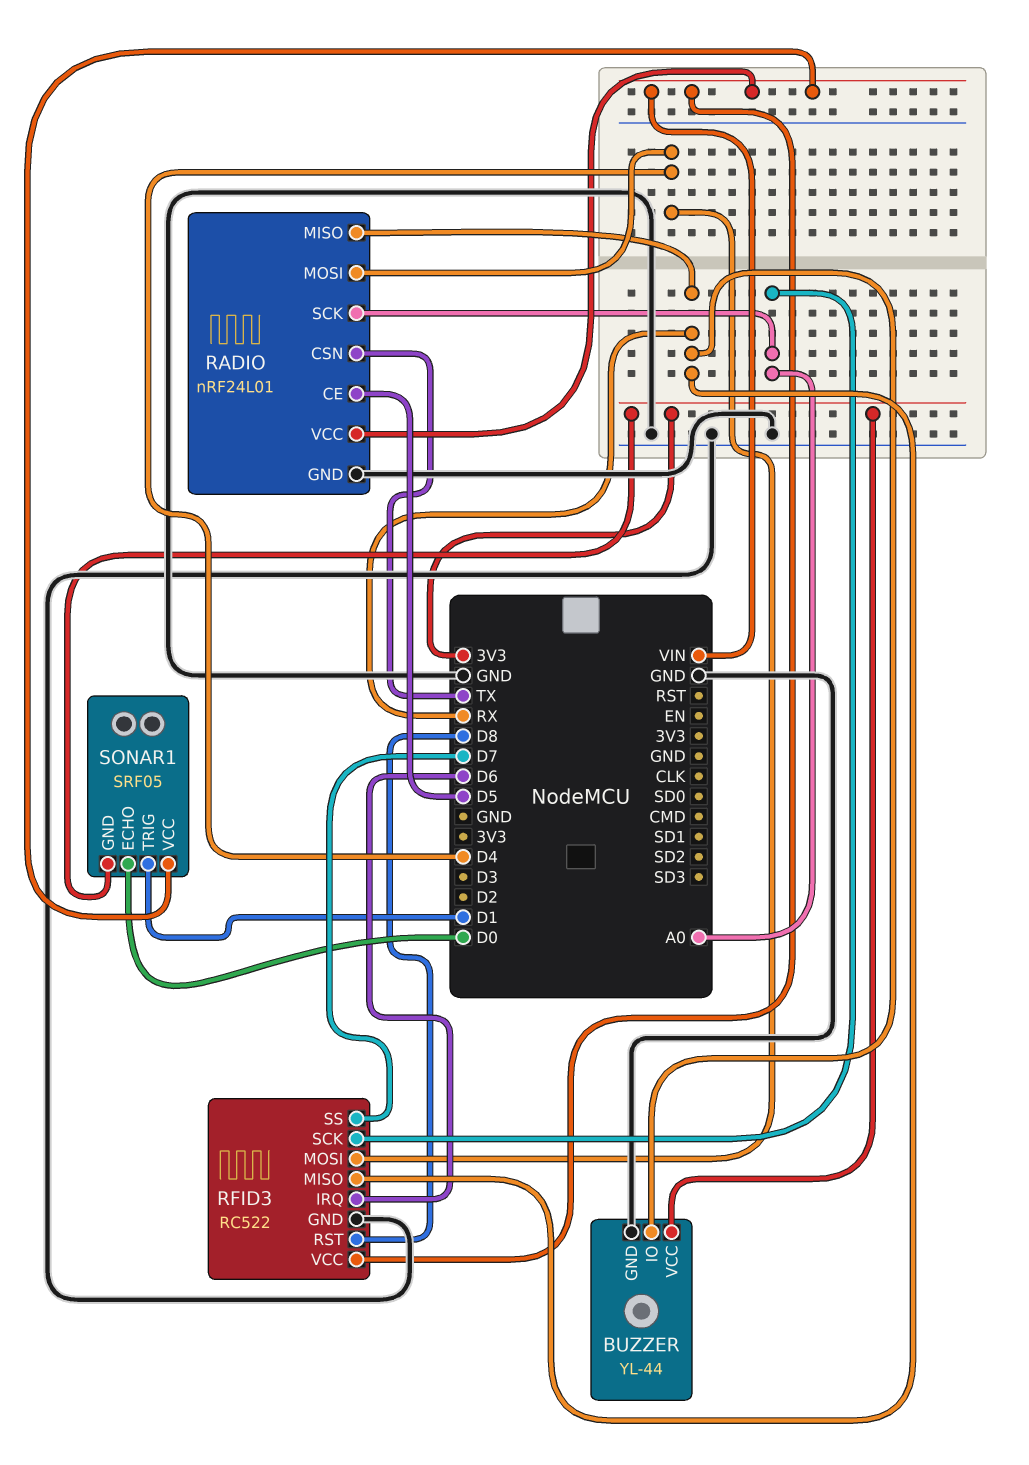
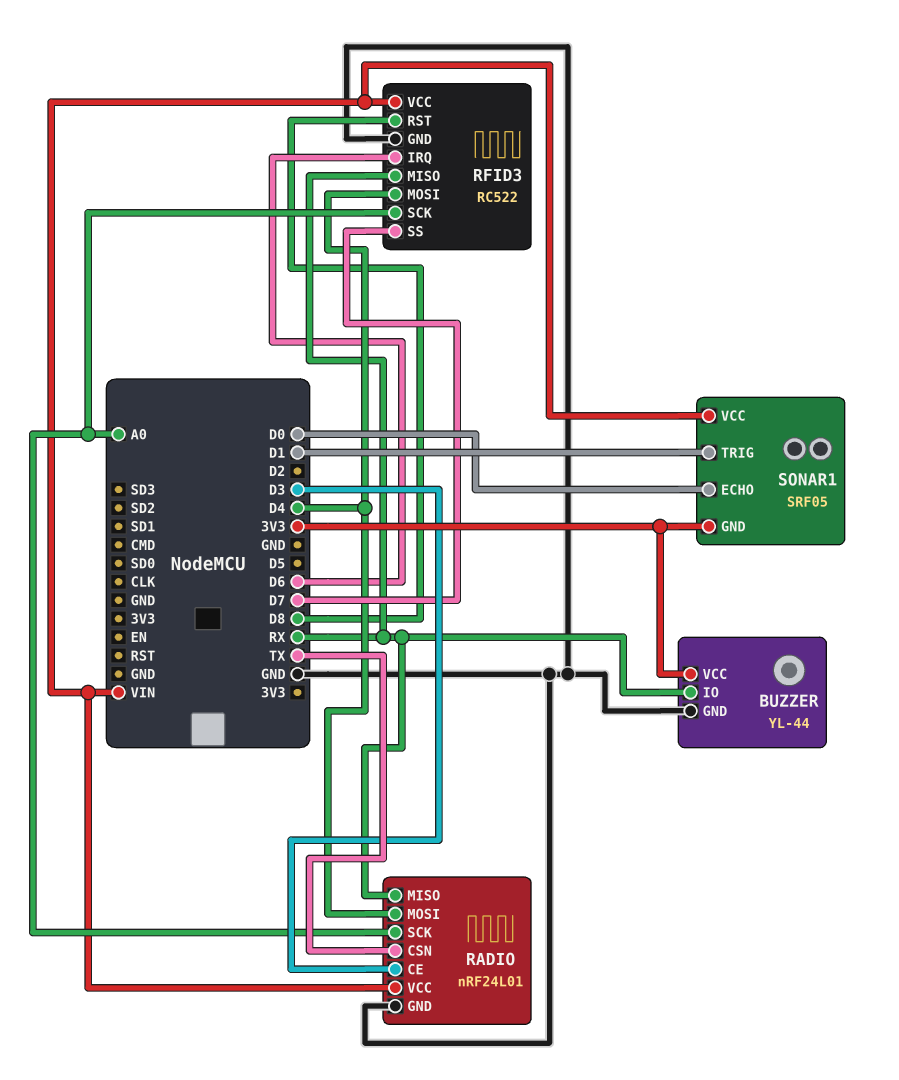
RADIO pin CE: D5 -> D3

